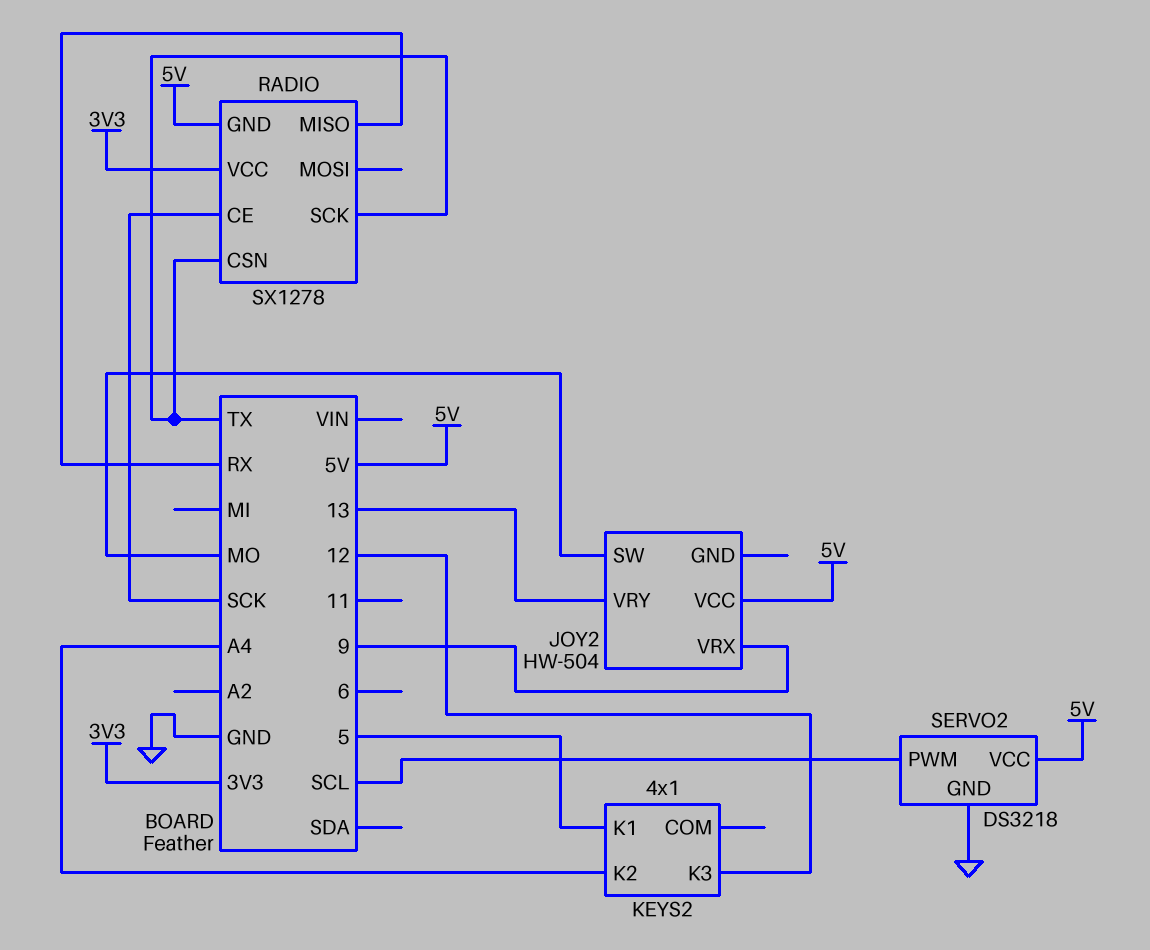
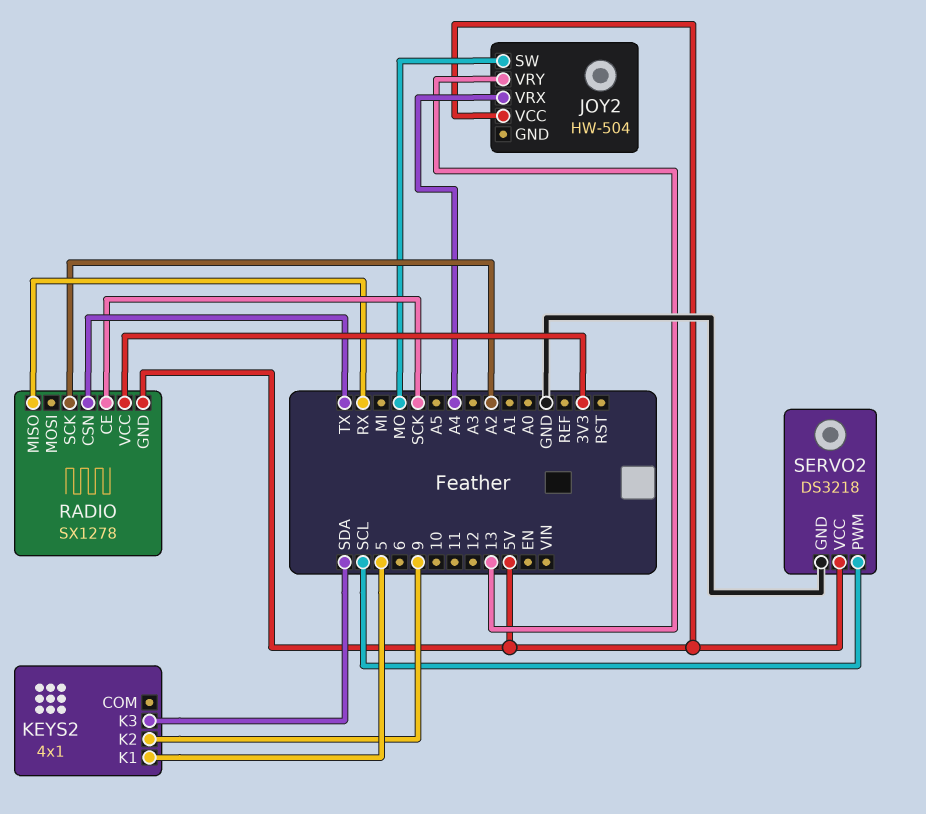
JOY2 pin VRX: 9 -> A4
KEYS2 pin K2: A4 -> 9
KEYS2 pin K3: 12 -> SDA
RADIO pin SCK: TX -> A2

